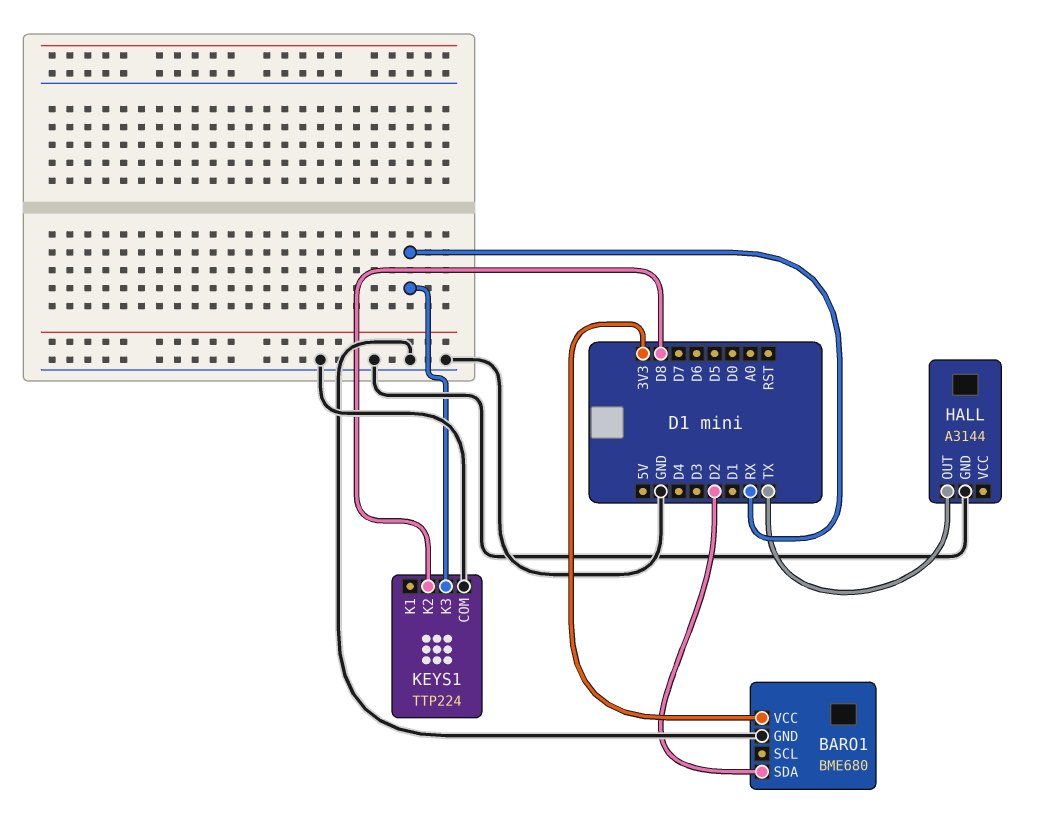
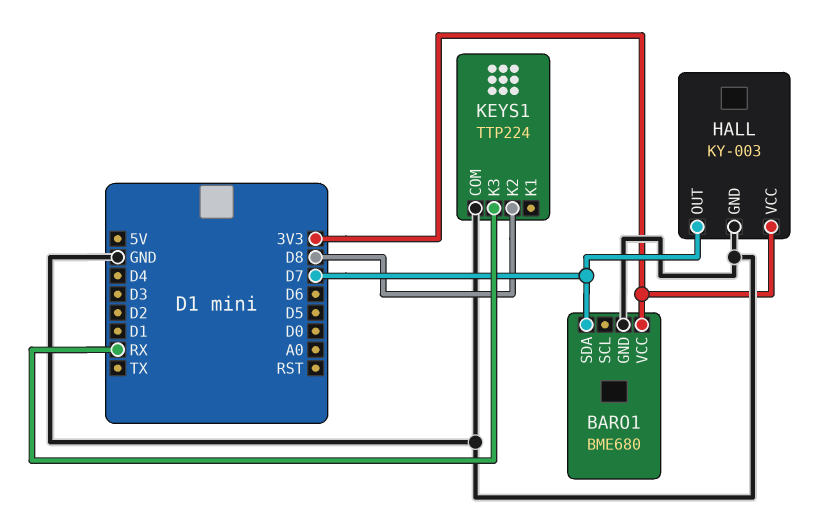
BARO1 pin SDA: D2 -> D7
HALL: A3144 -> KY-003
HALL pin OUT: TX -> D7
HALL pin VCC: none -> 3V3

